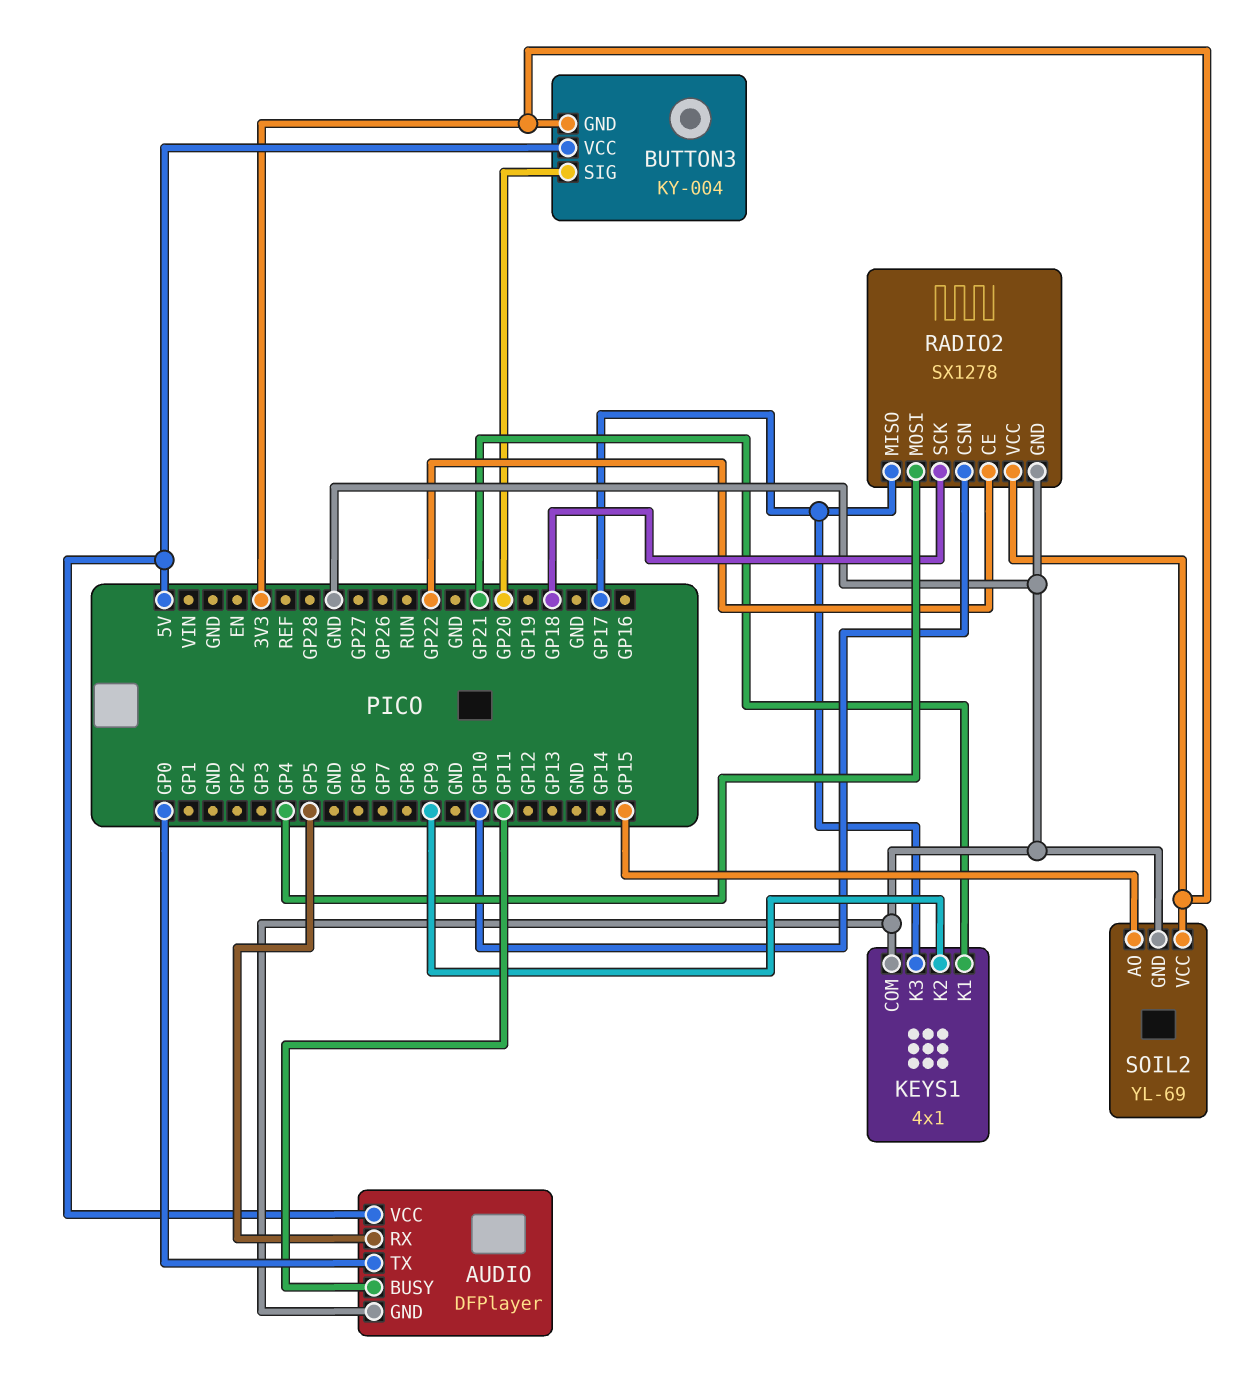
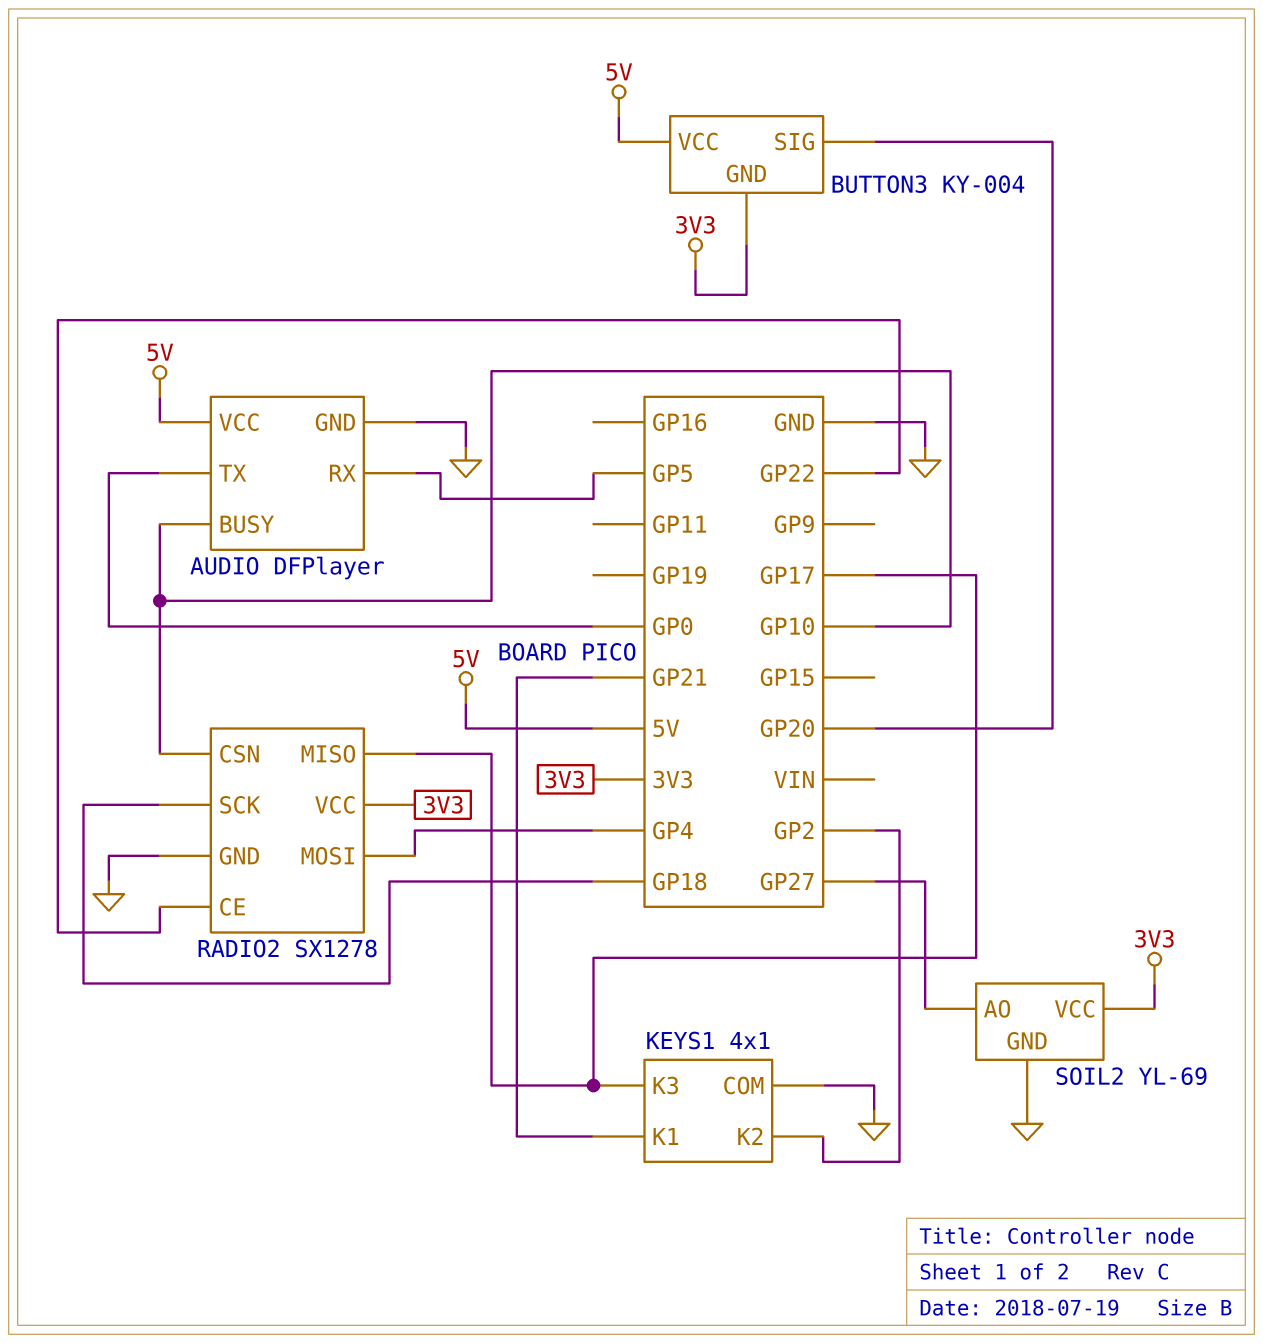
AUDIO pin BUSY: GP11 -> GP10
KEYS1 pin K2: GP9 -> GP2
SOIL2 pin AO: GP15 -> GP27

